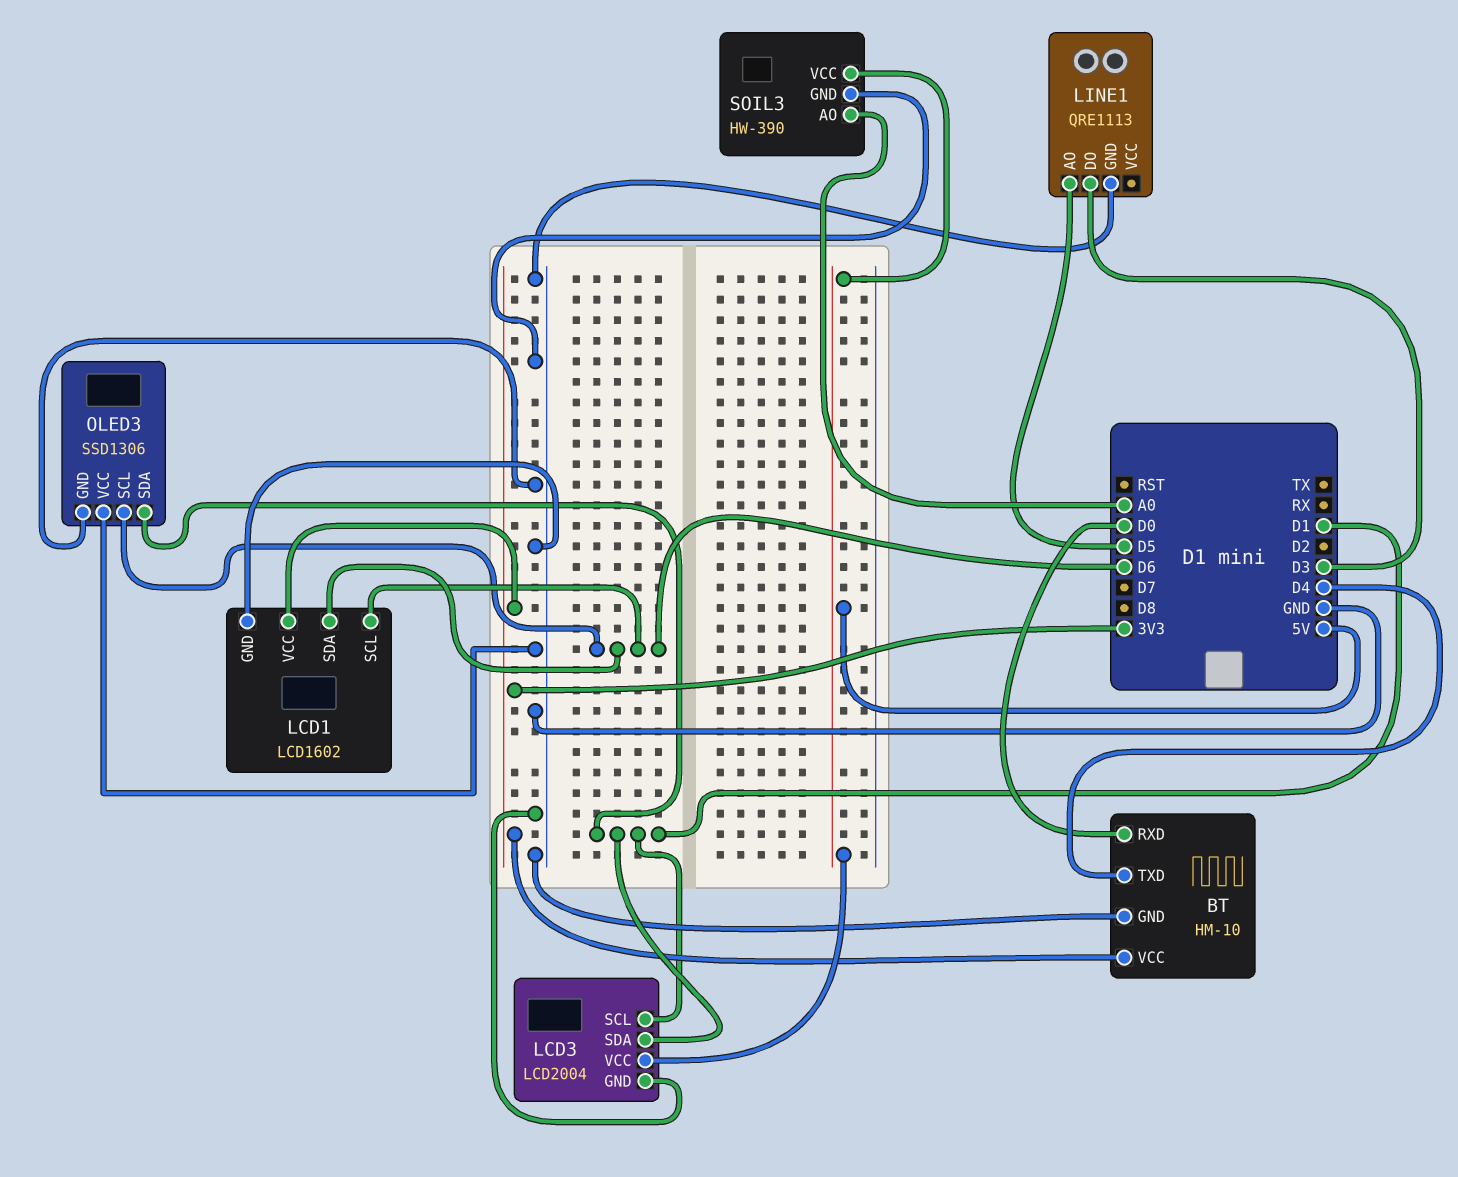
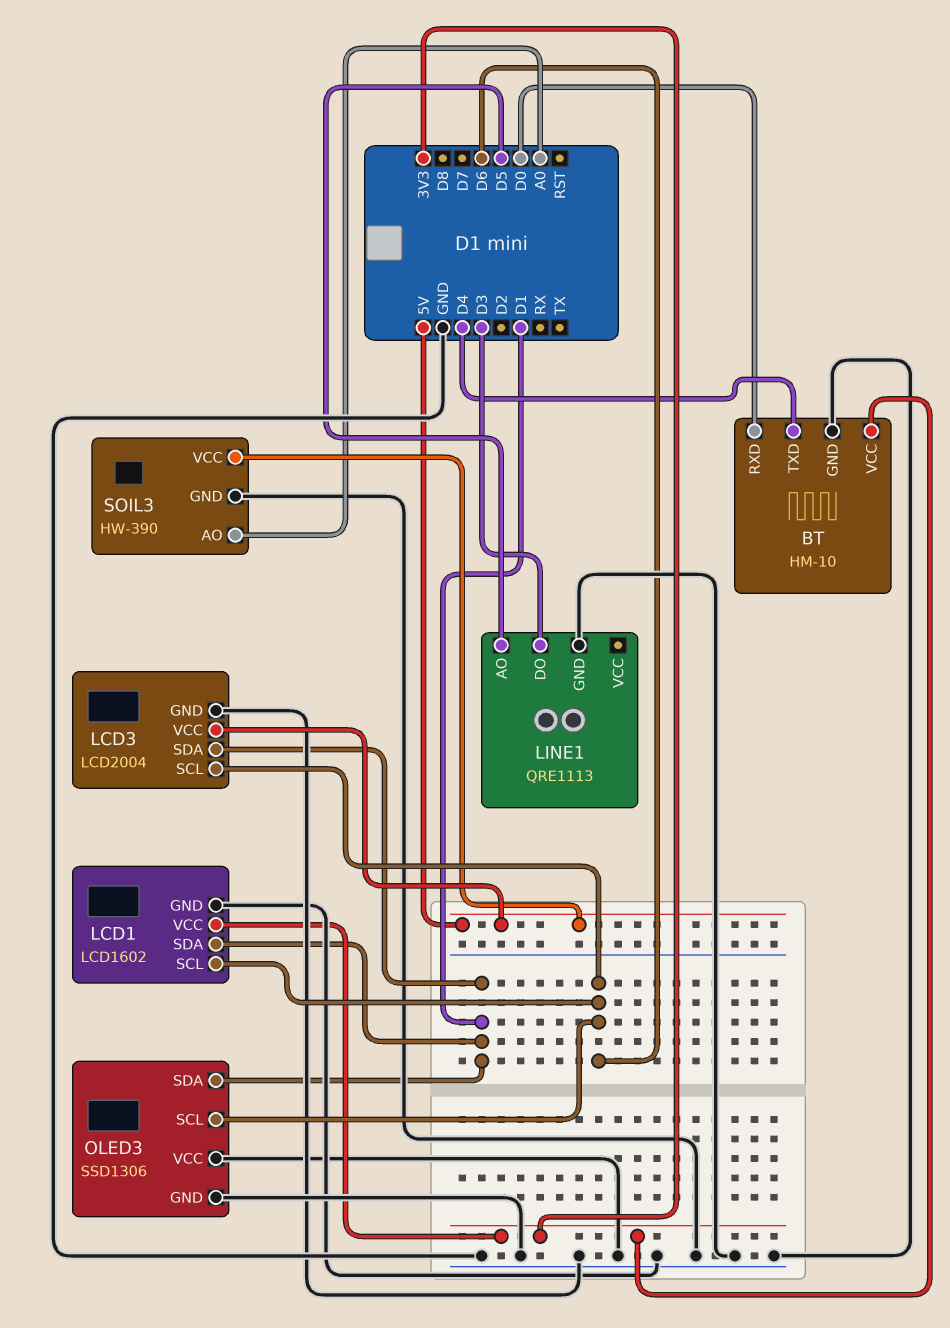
LCD1 pin SDA: D6 -> D1
LCD3 pin SCL: D1 -> D6

